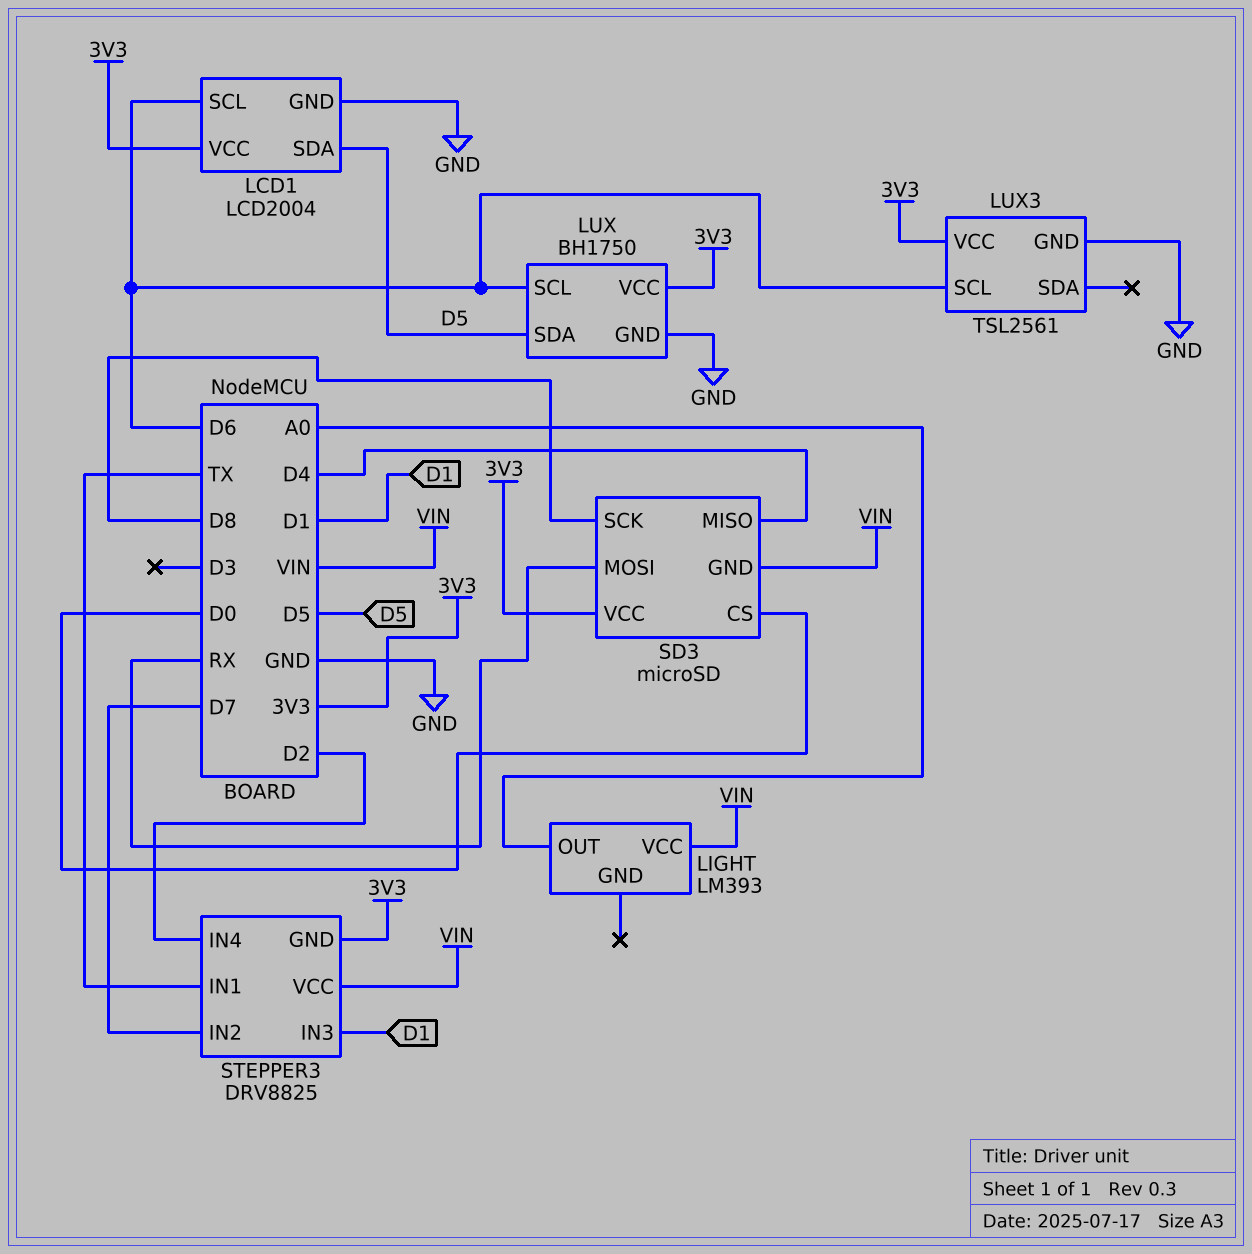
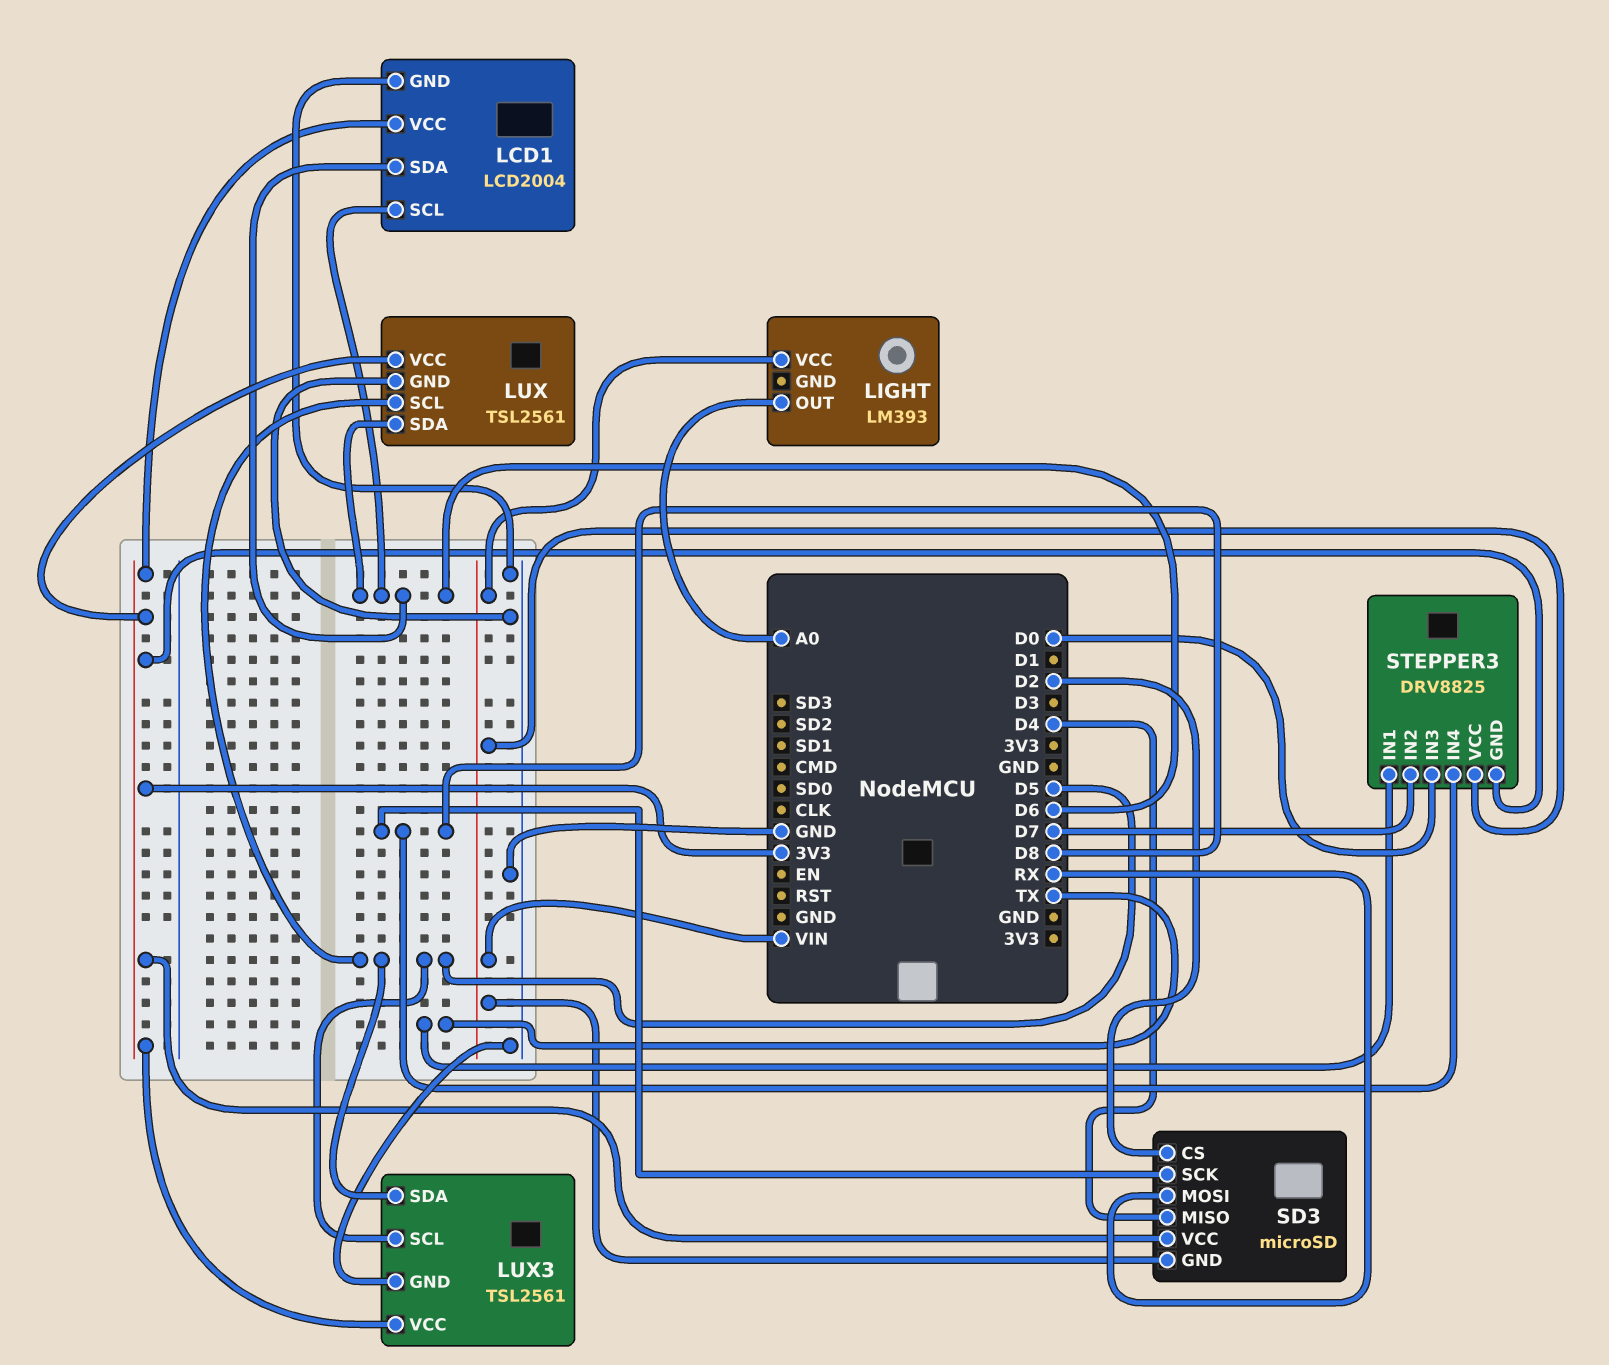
LCD1 pin SDA: D5 -> D6
LUX: BH1750 -> TSL2561
LUX pin SCL: D6 -> D5
LUX pin SDA: D5 -> D6
LUX3 pin SCL: D6 -> D5
LUX3 pin SDA: none -> D5
SD3 pin CS: D0 -> D2
STEPPER3 pin IN3: D1 -> D0
STEPPER3 pin IN4: D2 -> D8

